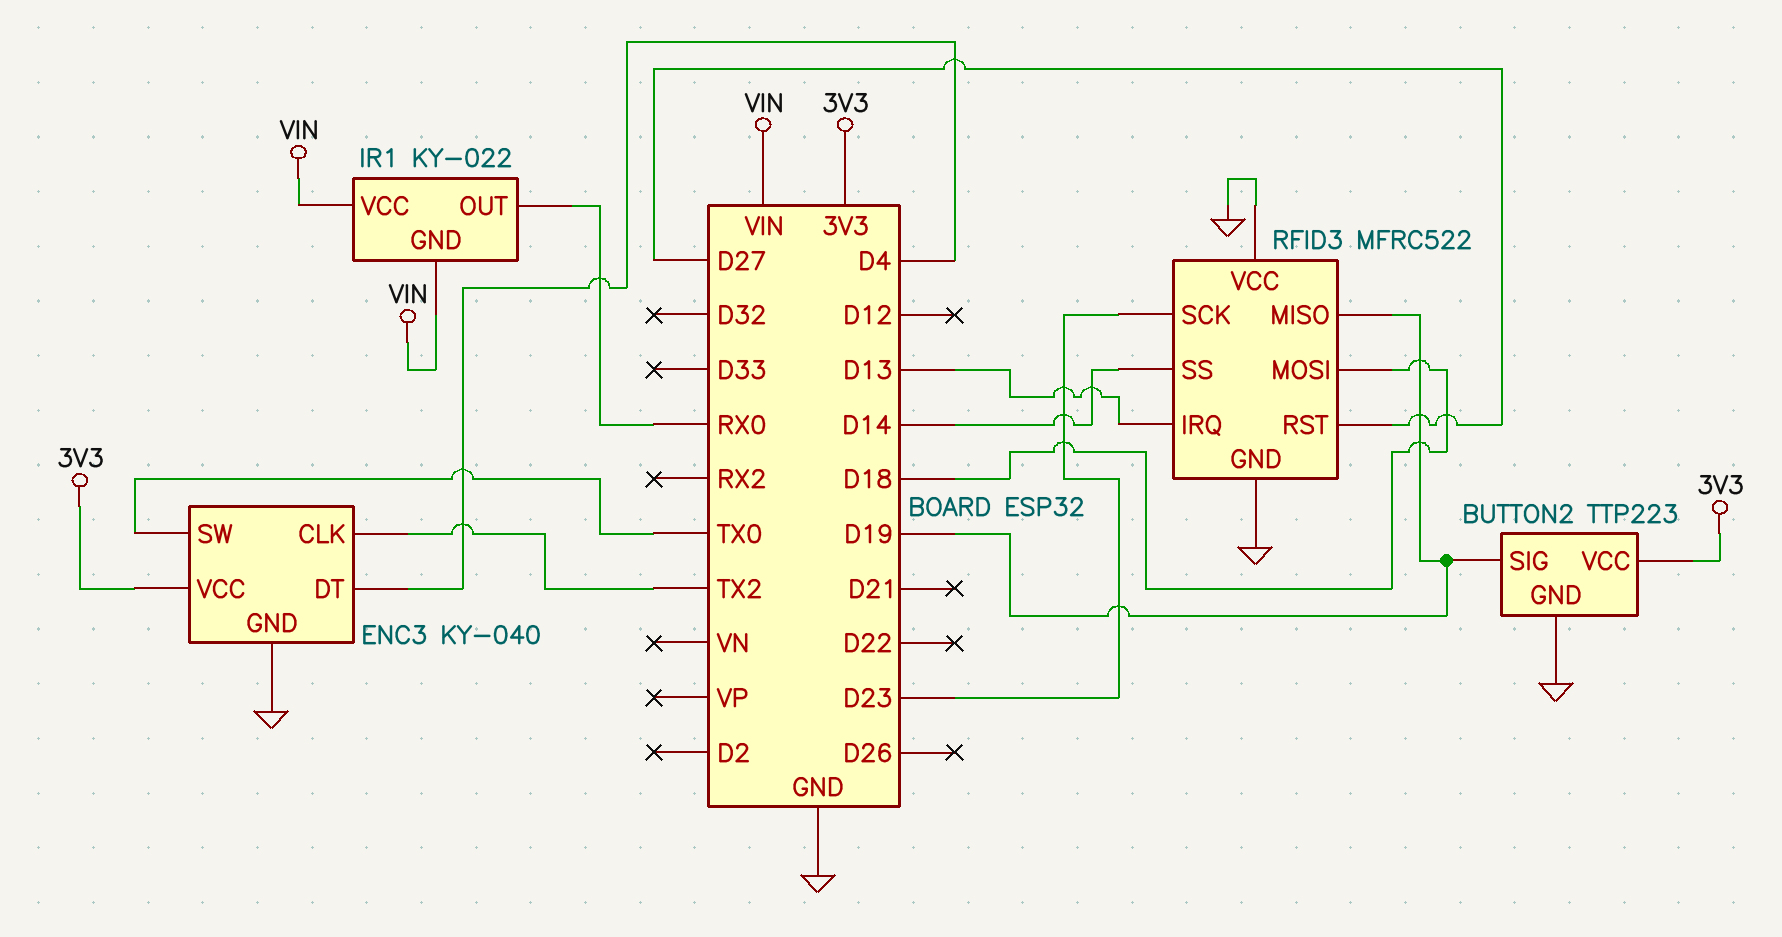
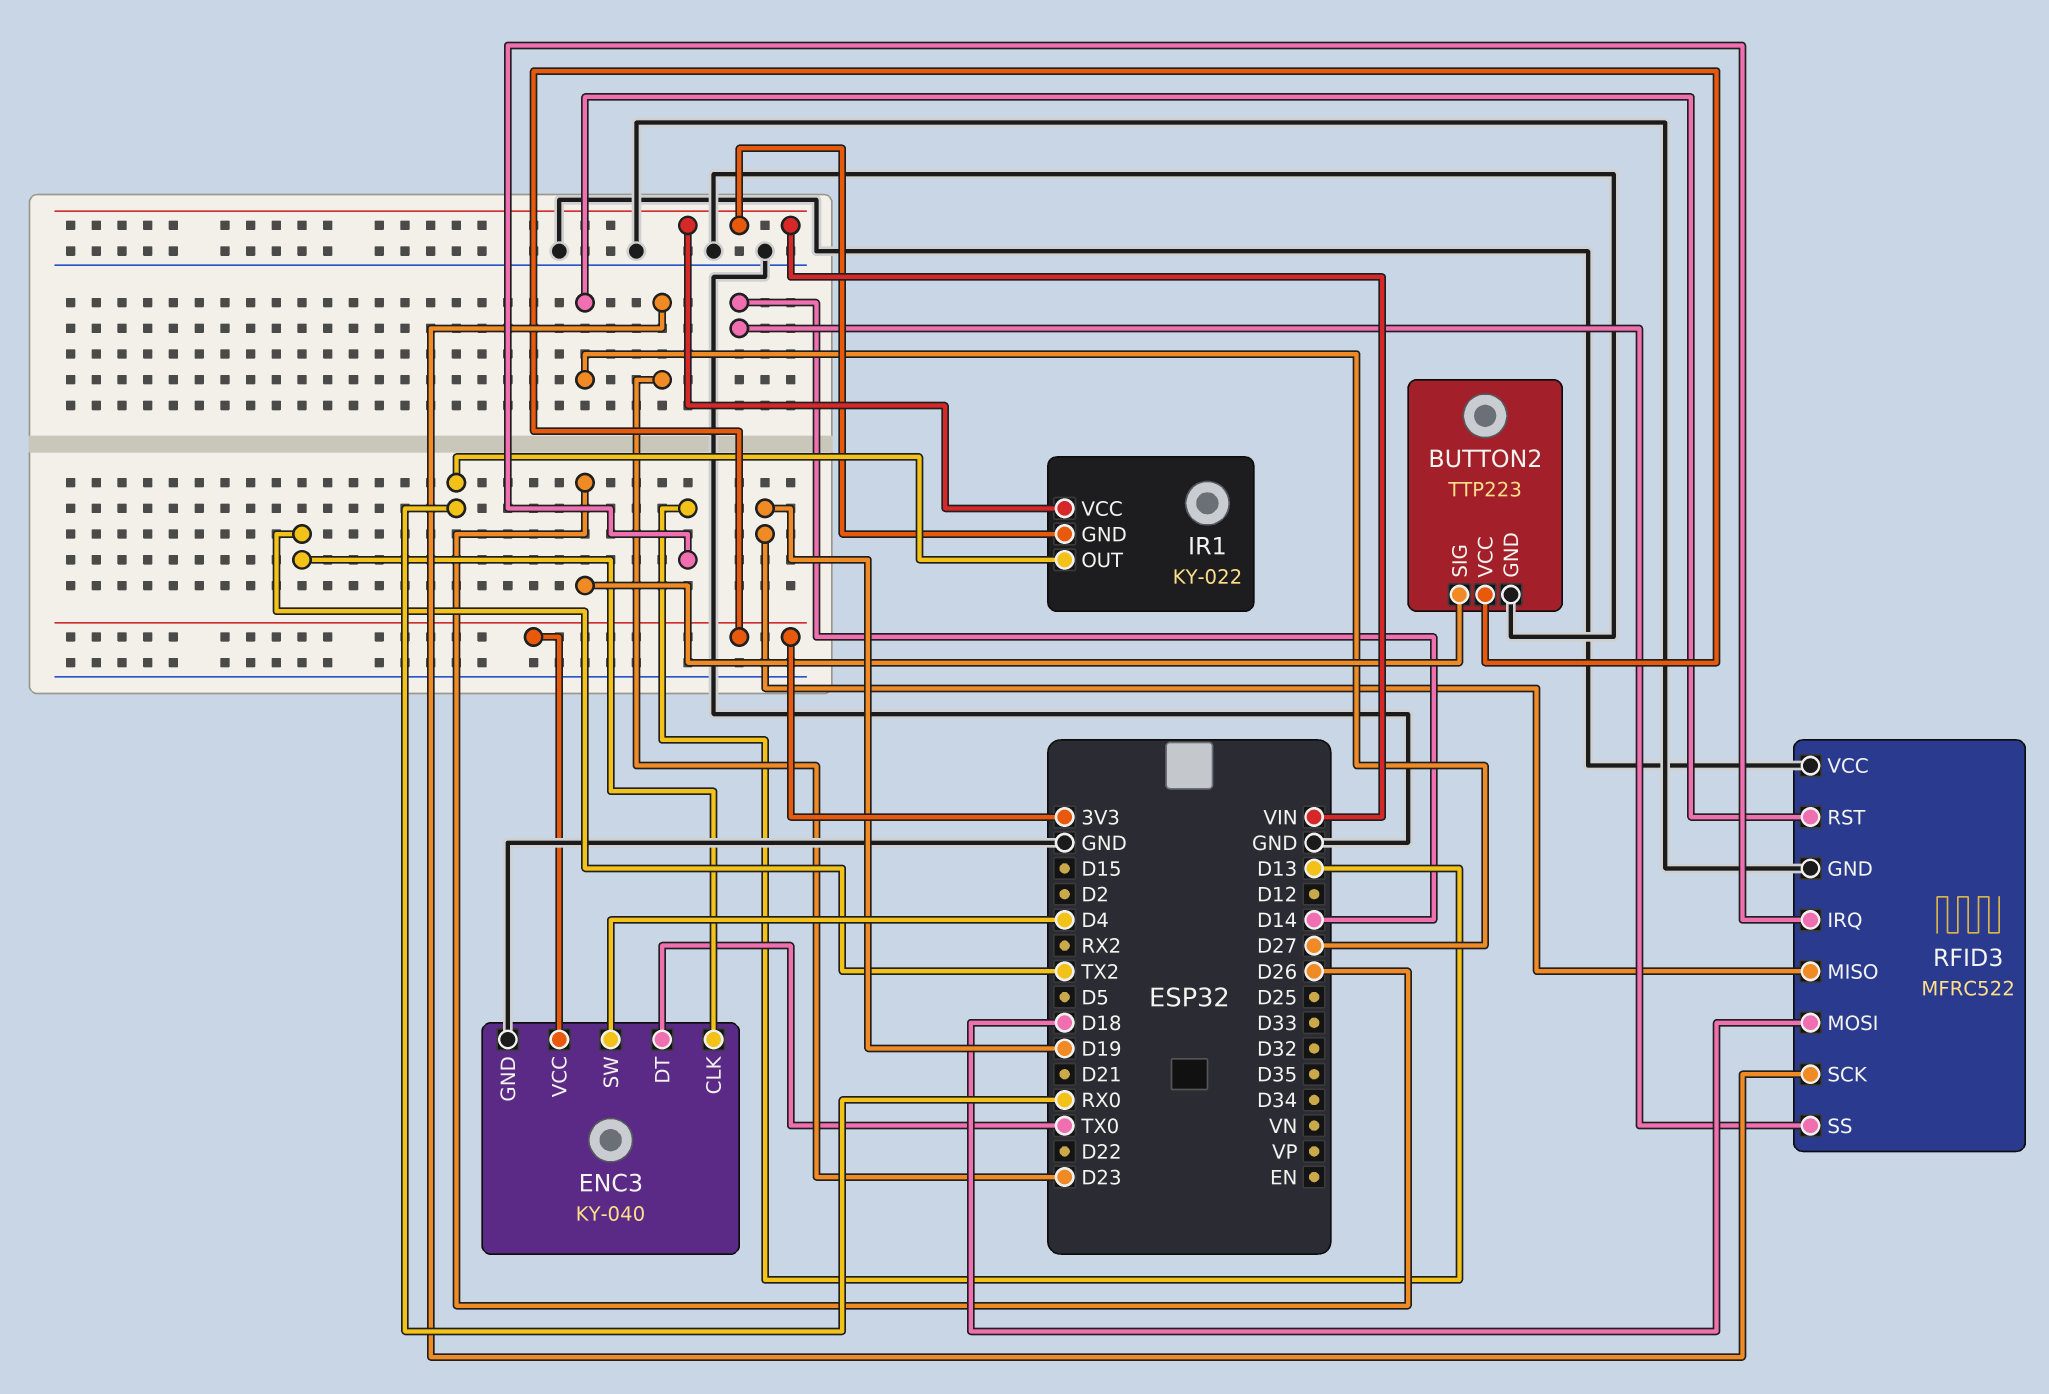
BUTTON2 pin SIG: D19 -> D26
ENC3 pin DT: D4 -> TX0
ENC3 pin SW: TX0 -> D4

